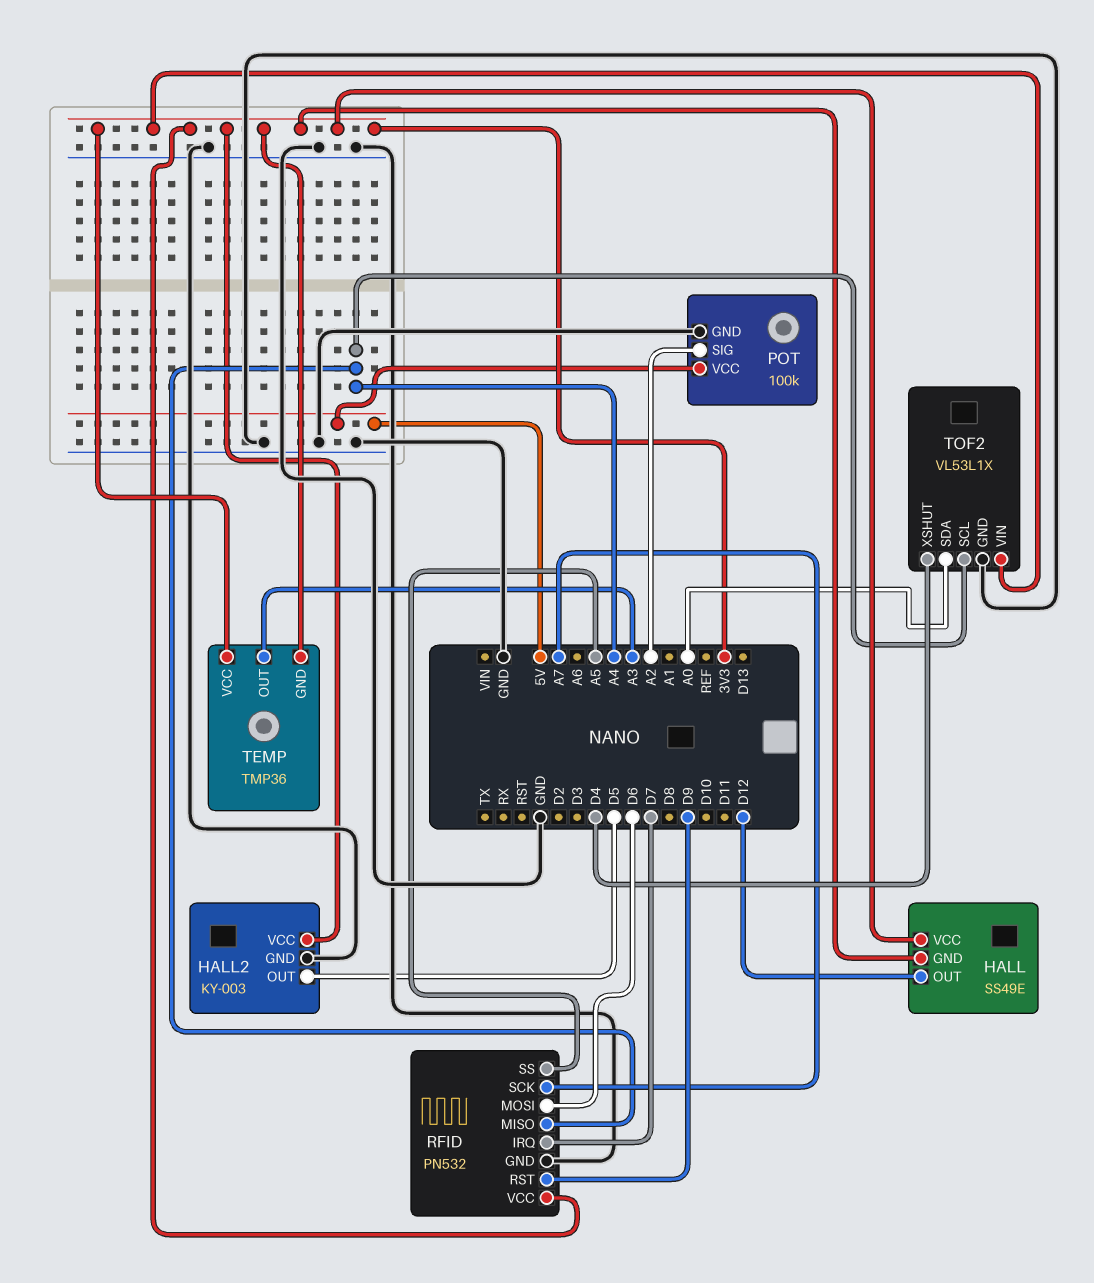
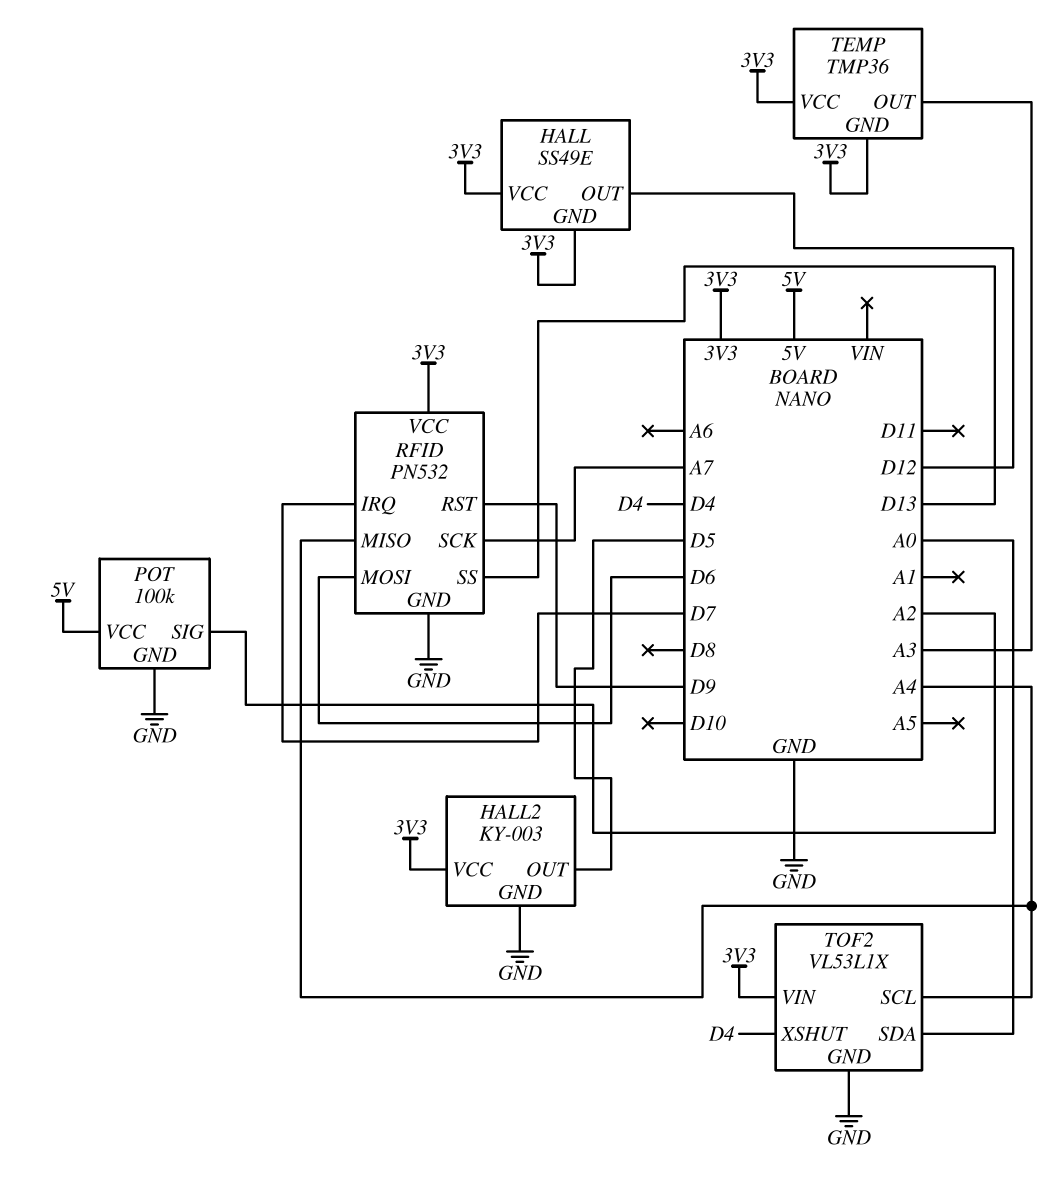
RFID pin SS: A5 -> D13

